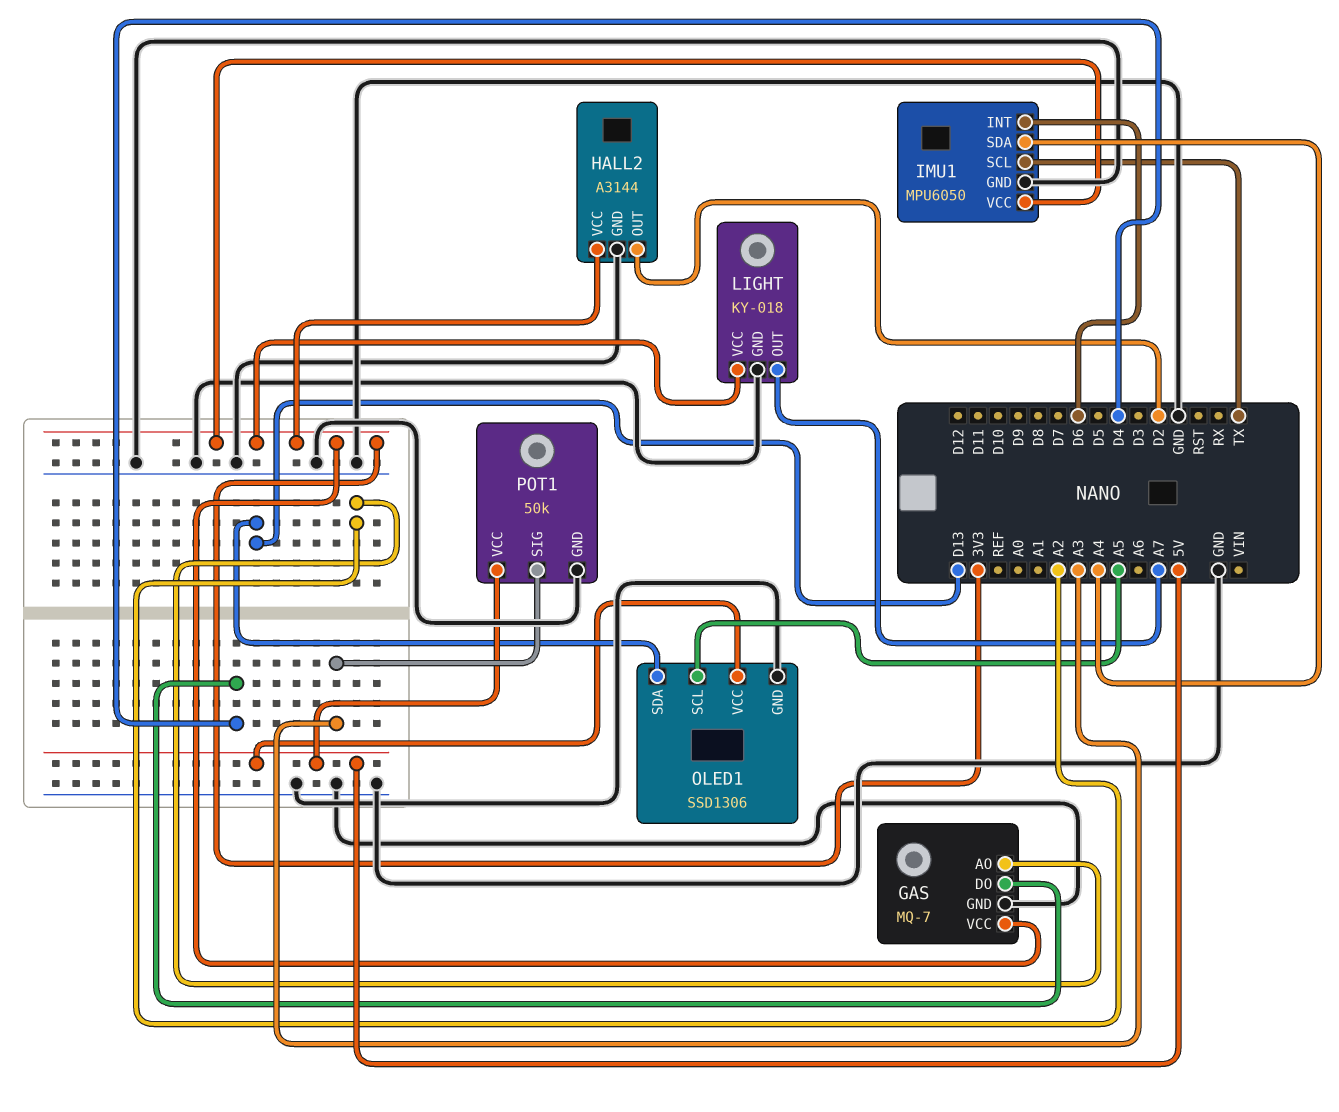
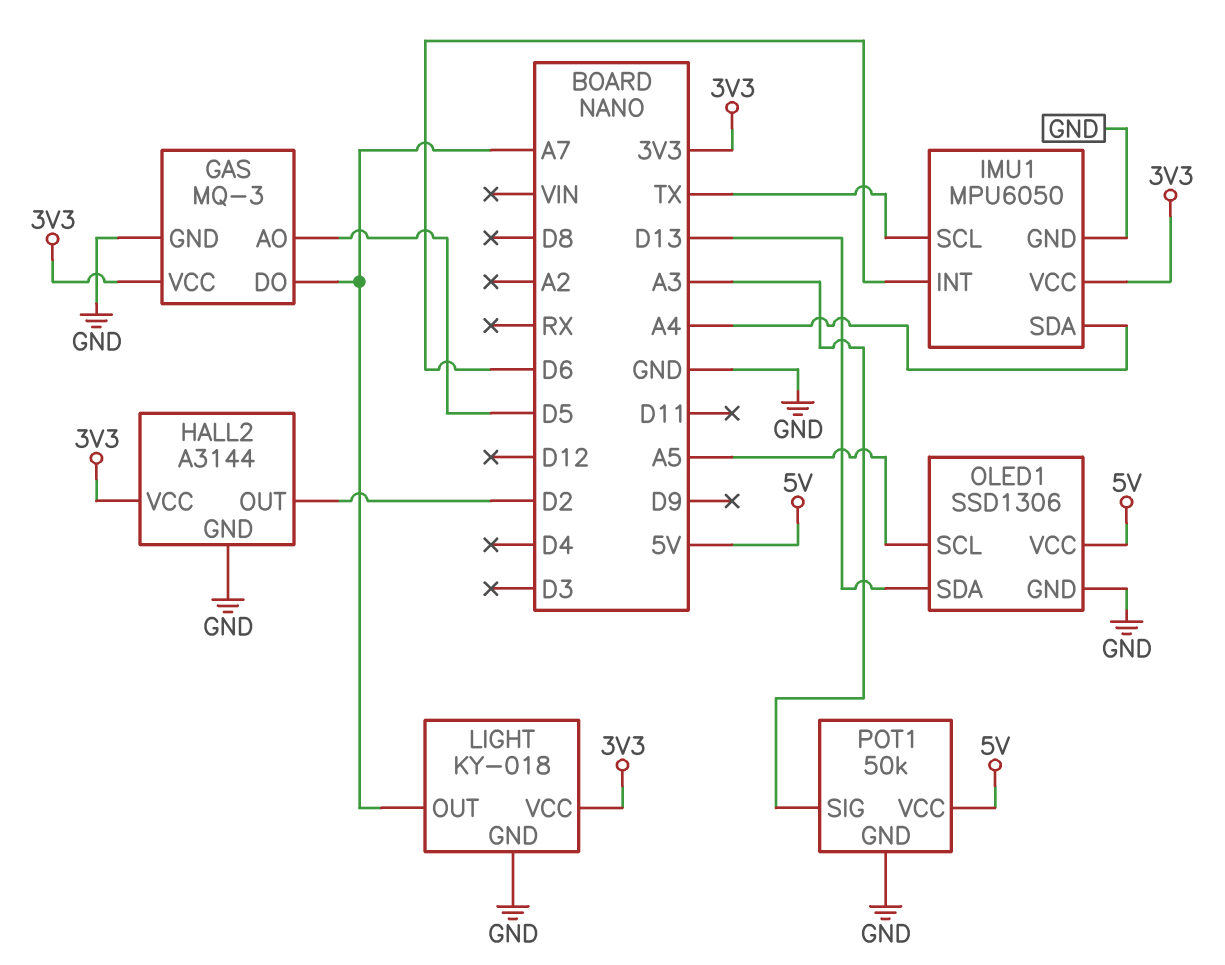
GAS: MQ-7 -> MQ-3
GAS pin AO: A2 -> D5
GAS pin DO: D4 -> A7

